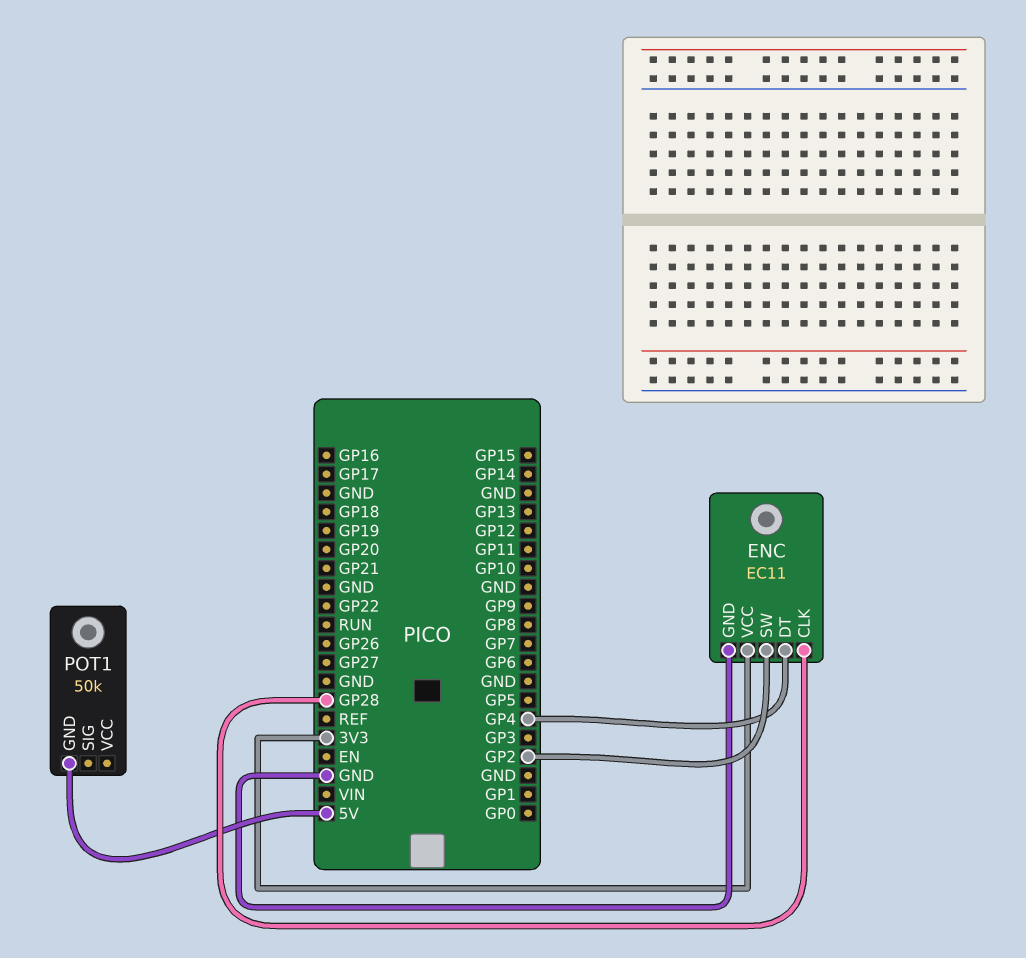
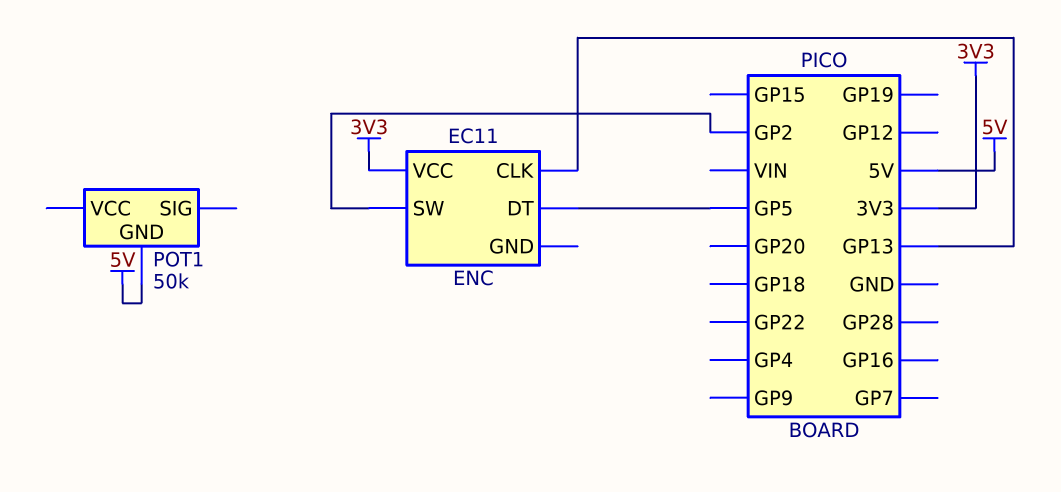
ENC pin CLK: GP28 -> GP13
ENC pin DT: GP4 -> GP5
ENC pin GND: GND -> none

